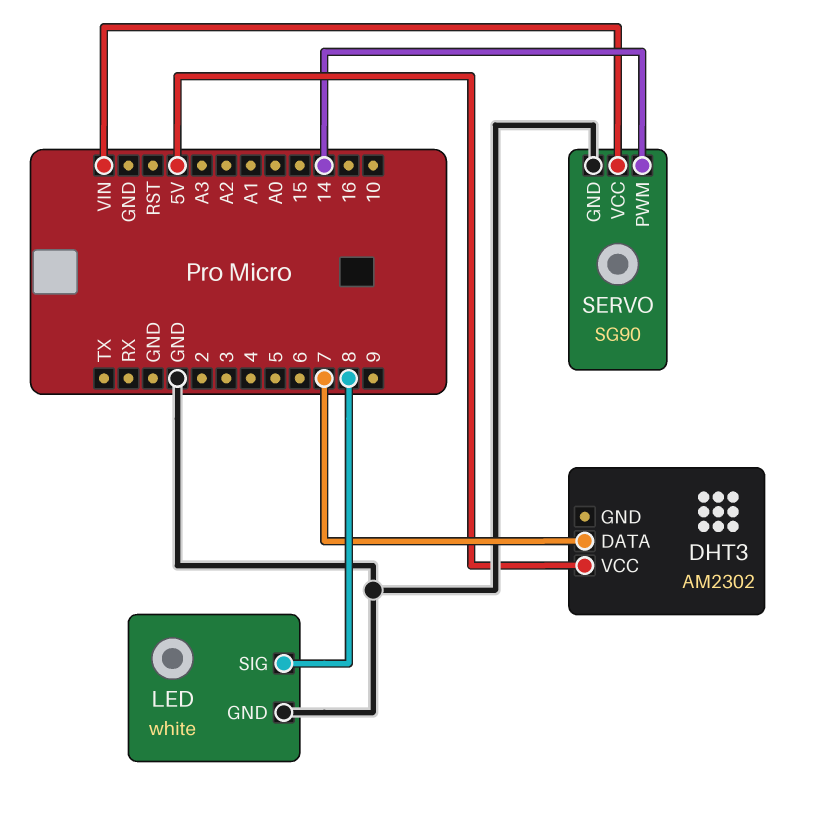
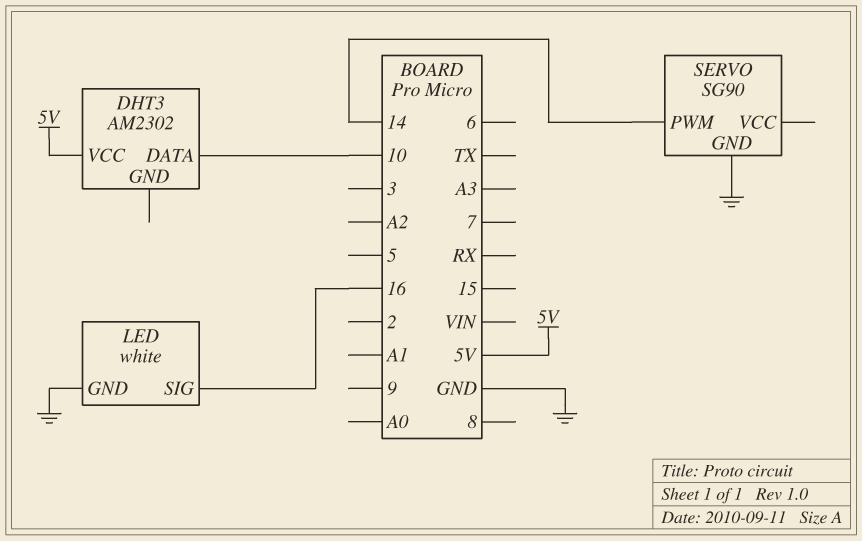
DHT3 pin DATA: 7 -> 10
LED pin SIG: 8 -> 16
SERVO pin VCC: VIN -> none

